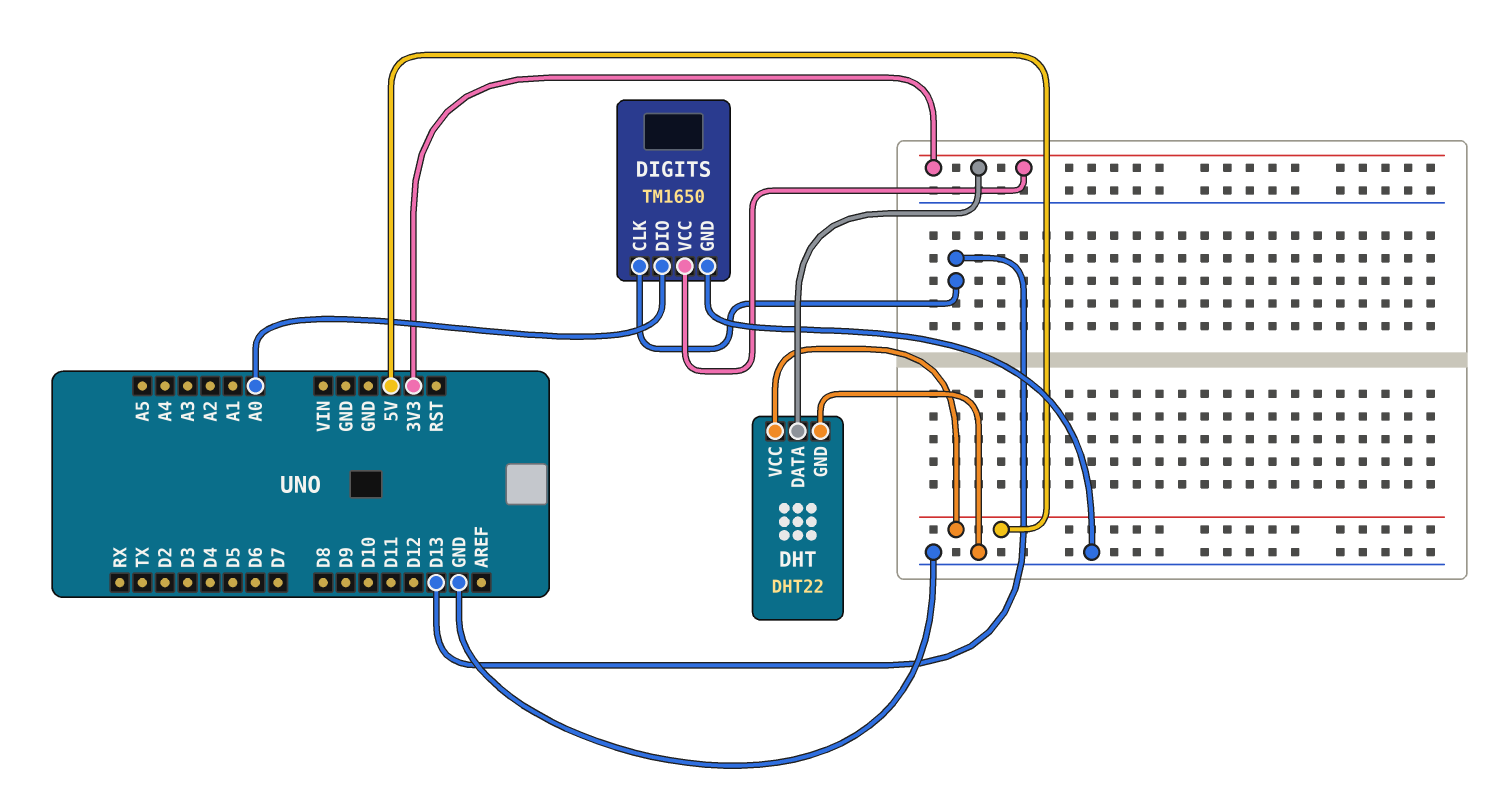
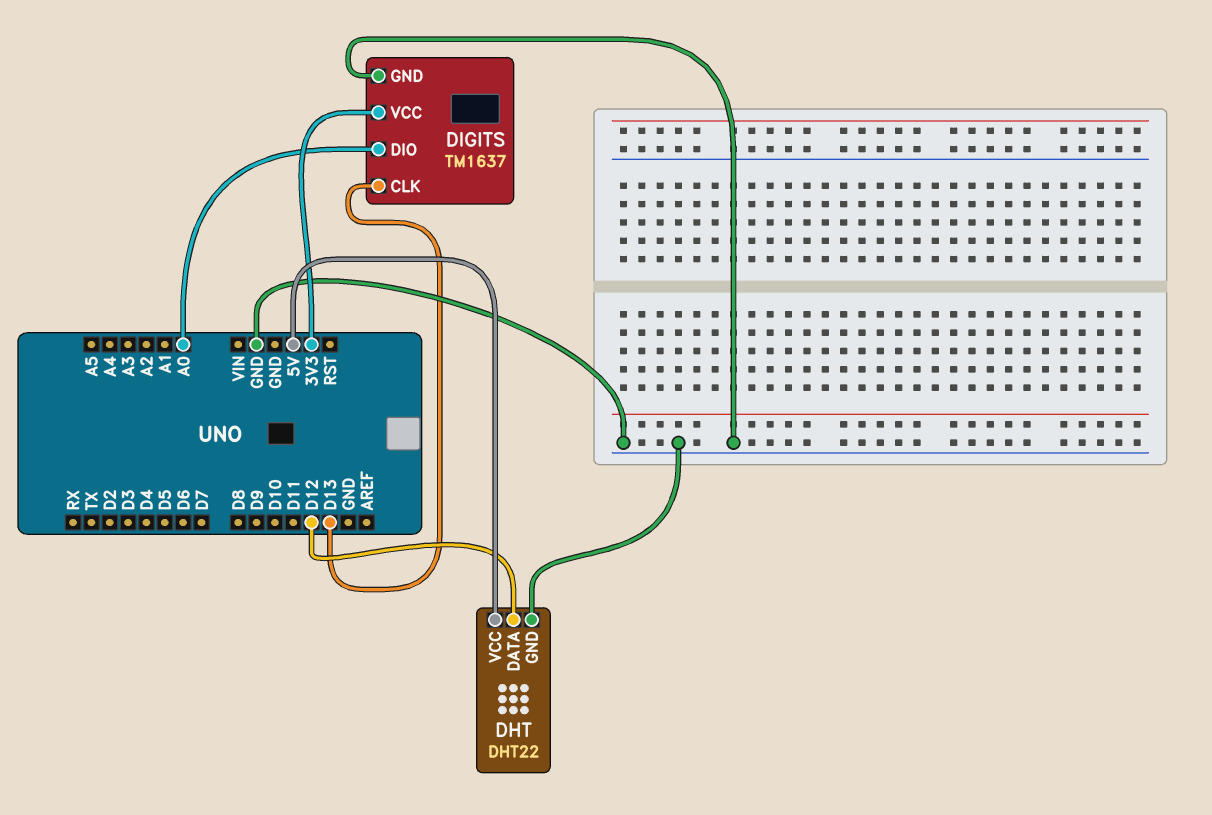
DHT pin DATA: 3V3 -> D12
DIGITS: TM1650 -> TM1637

